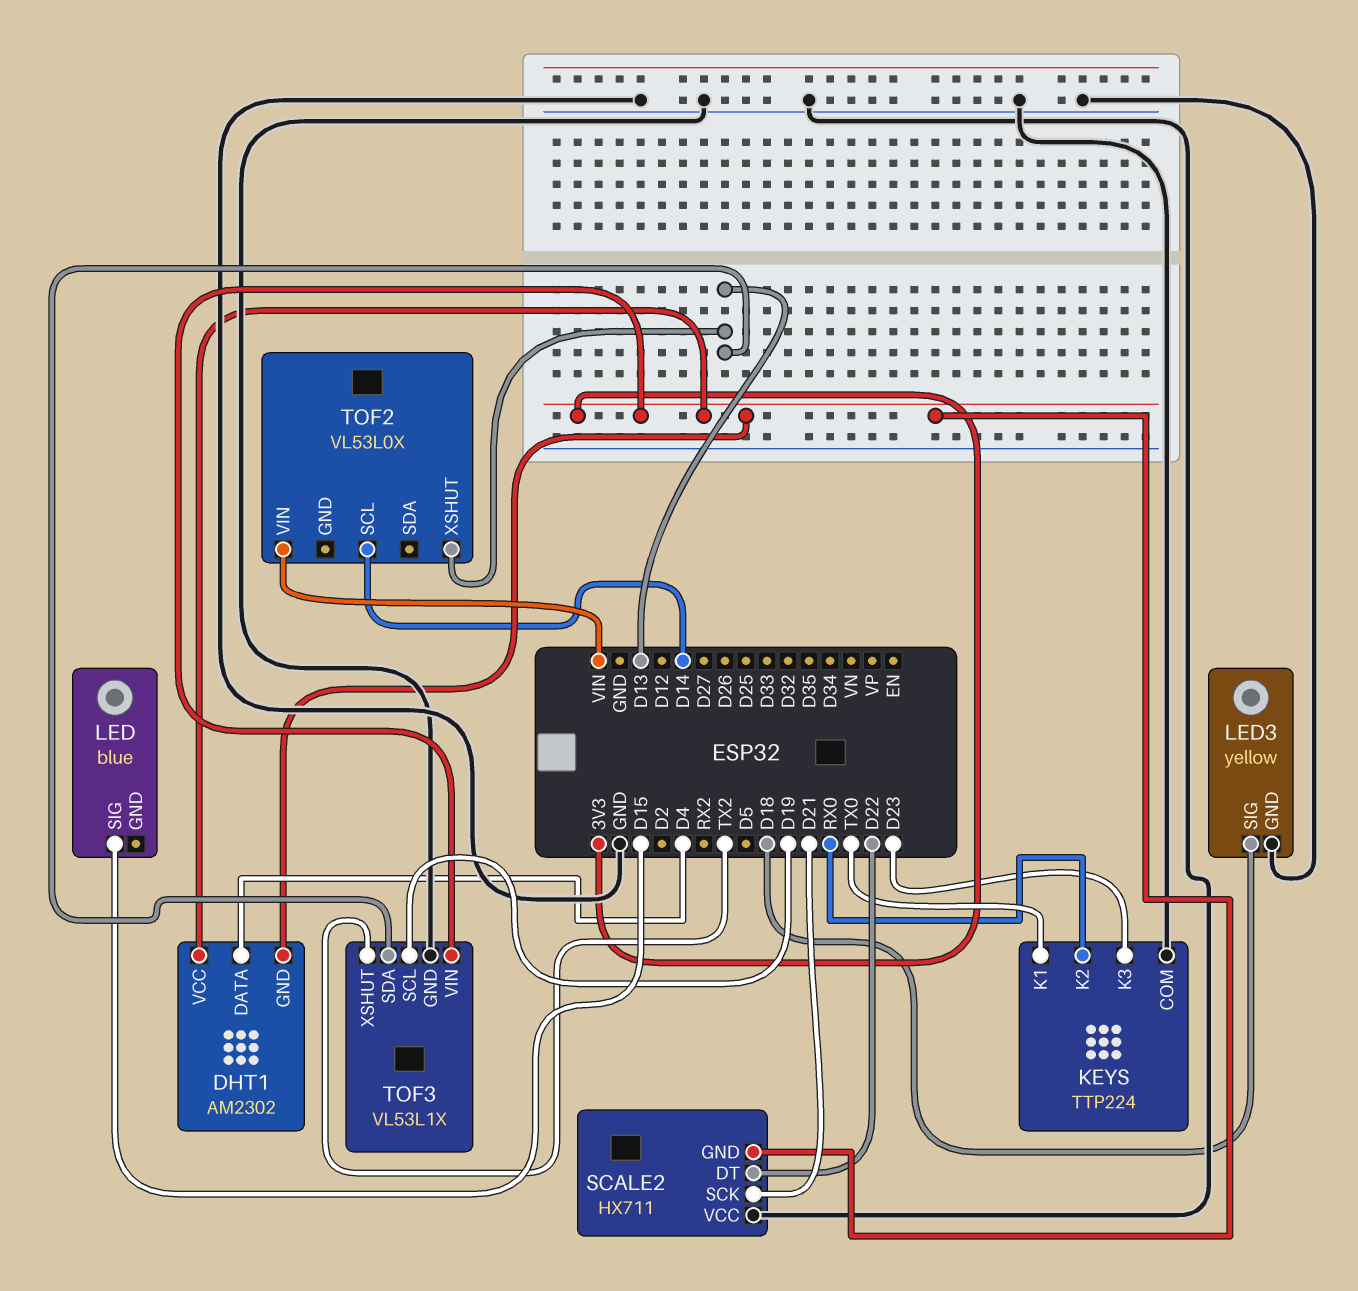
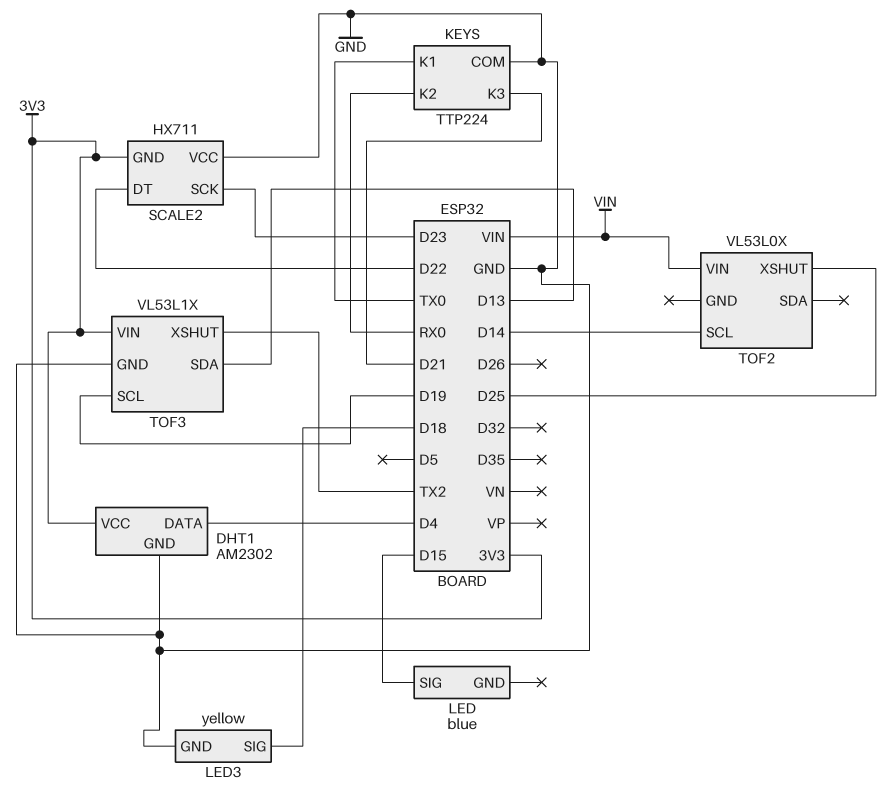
DHT1 pin GND: 3V3 -> GND
KEYS pin K3: D23 -> D21
SCALE2 pin SCK: D21 -> D23
TOF2 pin XSHUT: D13 -> D25

